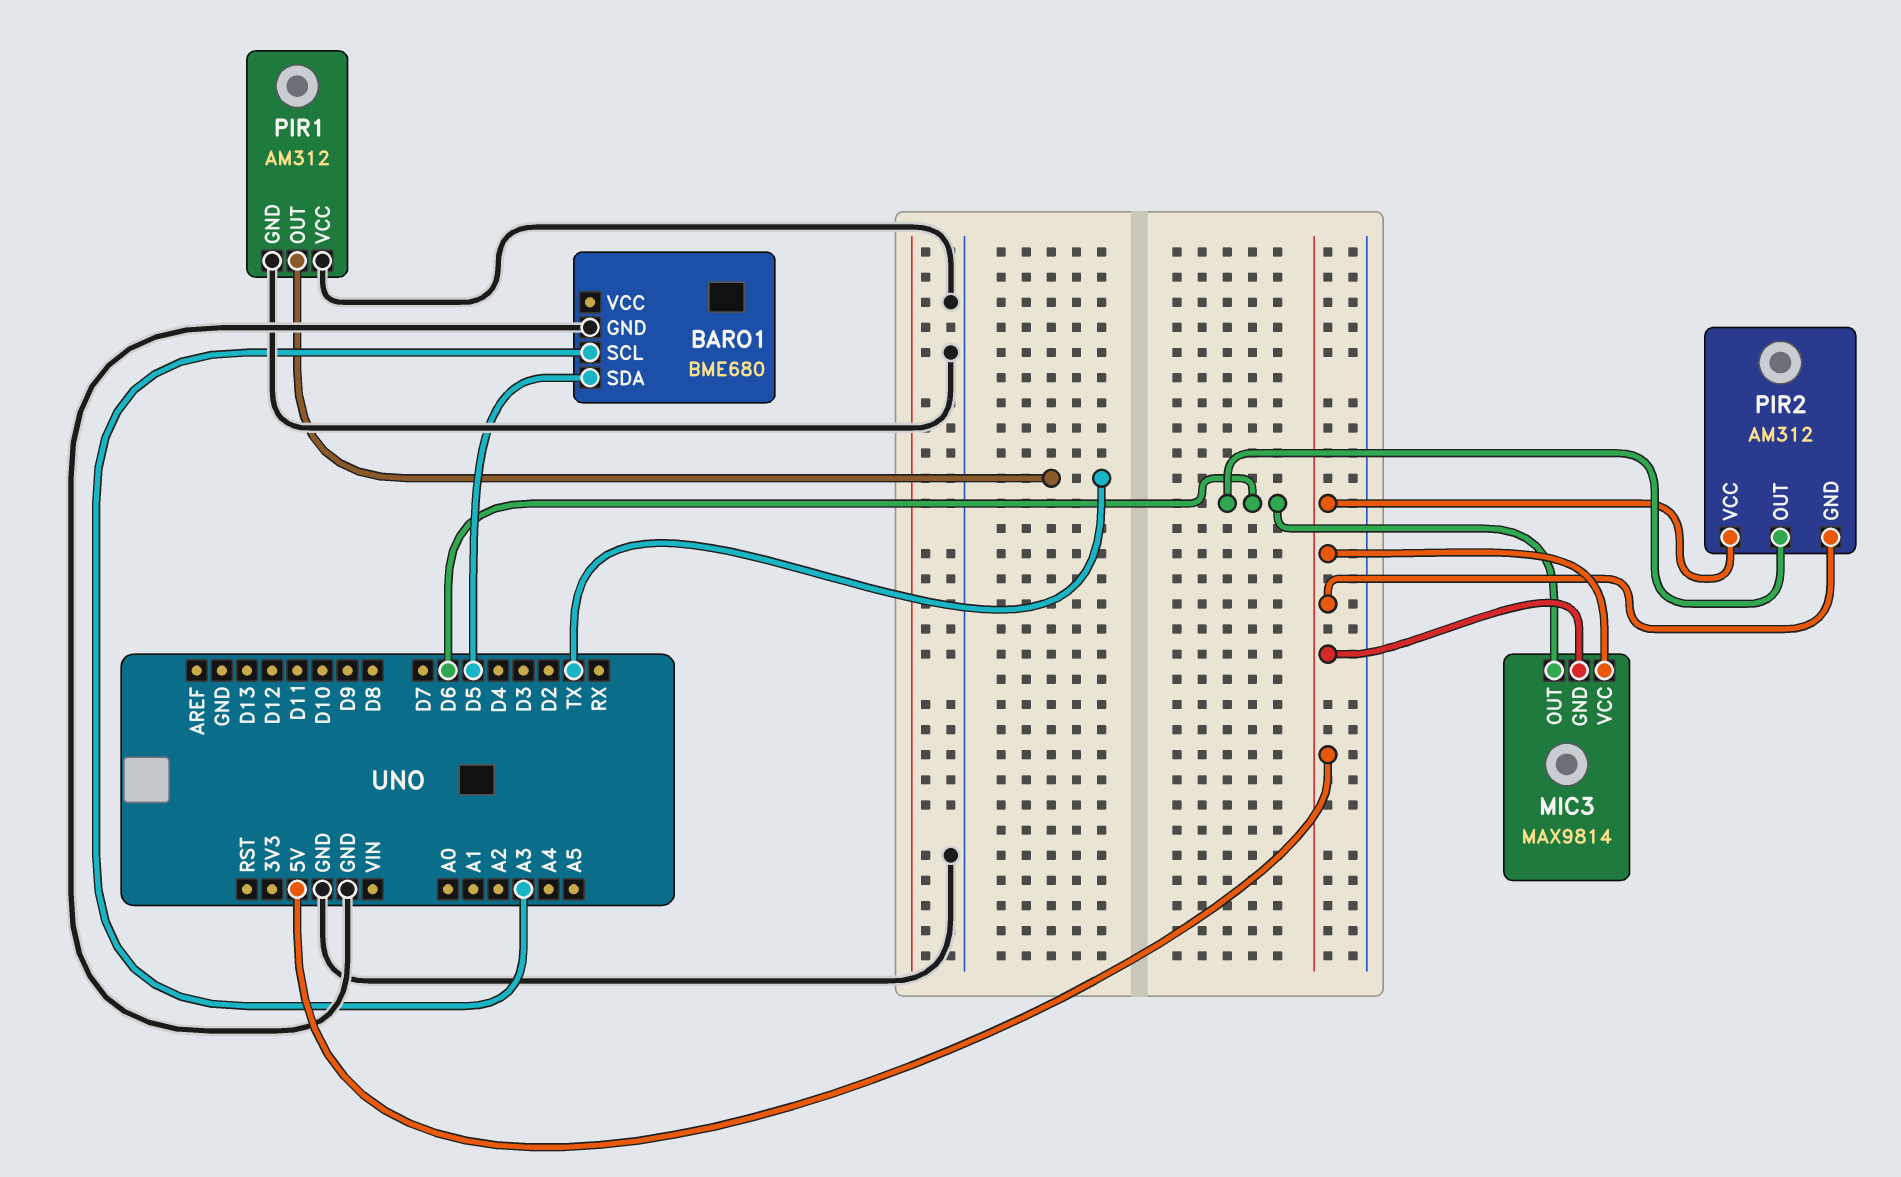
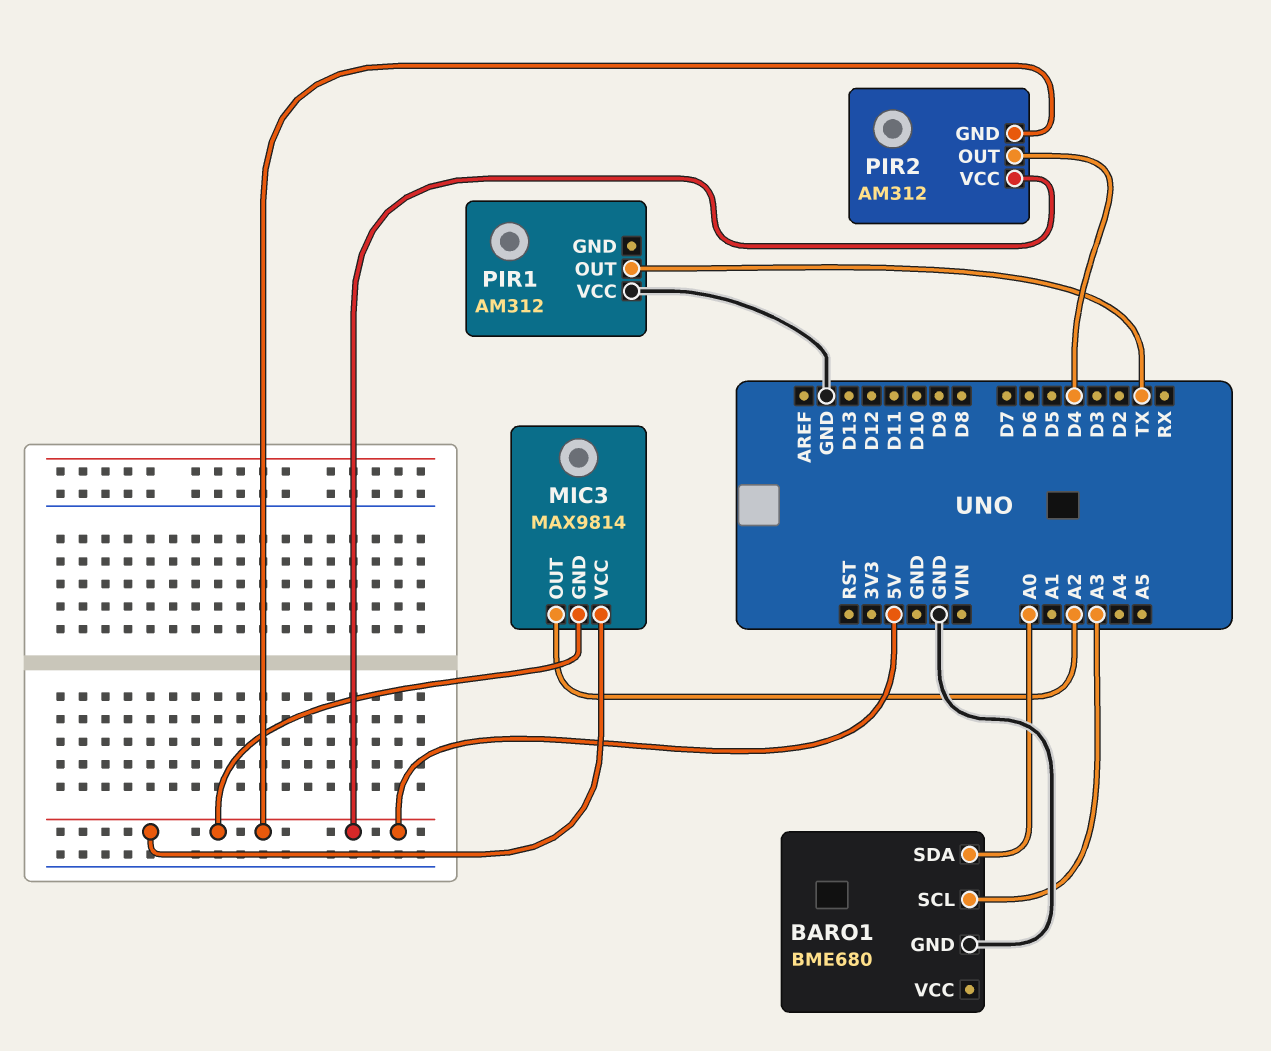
BARO1 pin SDA: D5 -> A0
MIC3 pin OUT: D6 -> A2
PIR1 pin GND: GND -> none
PIR2 pin OUT: D6 -> D4

